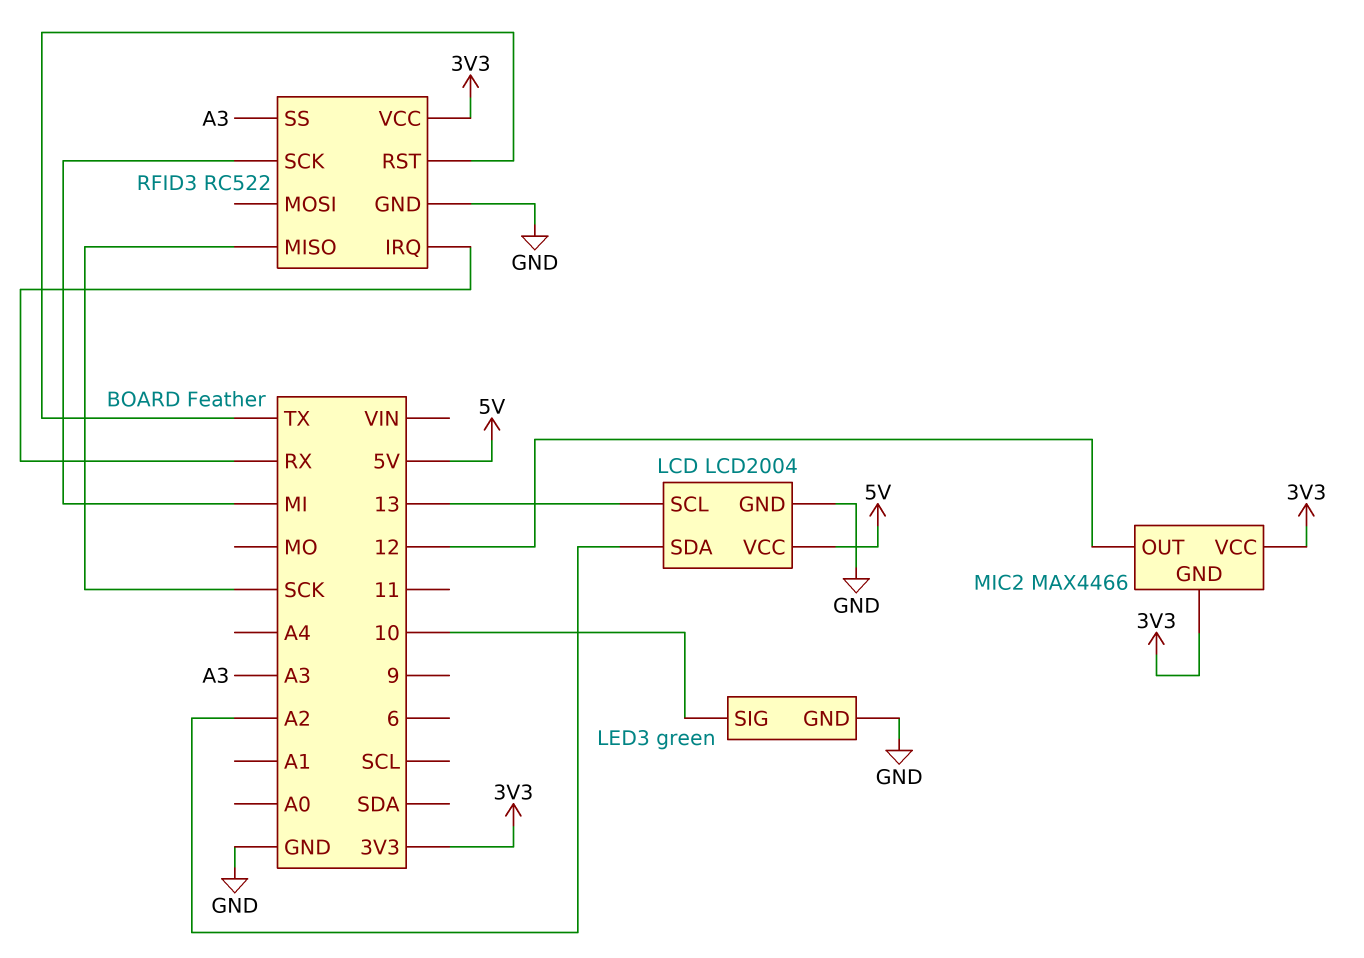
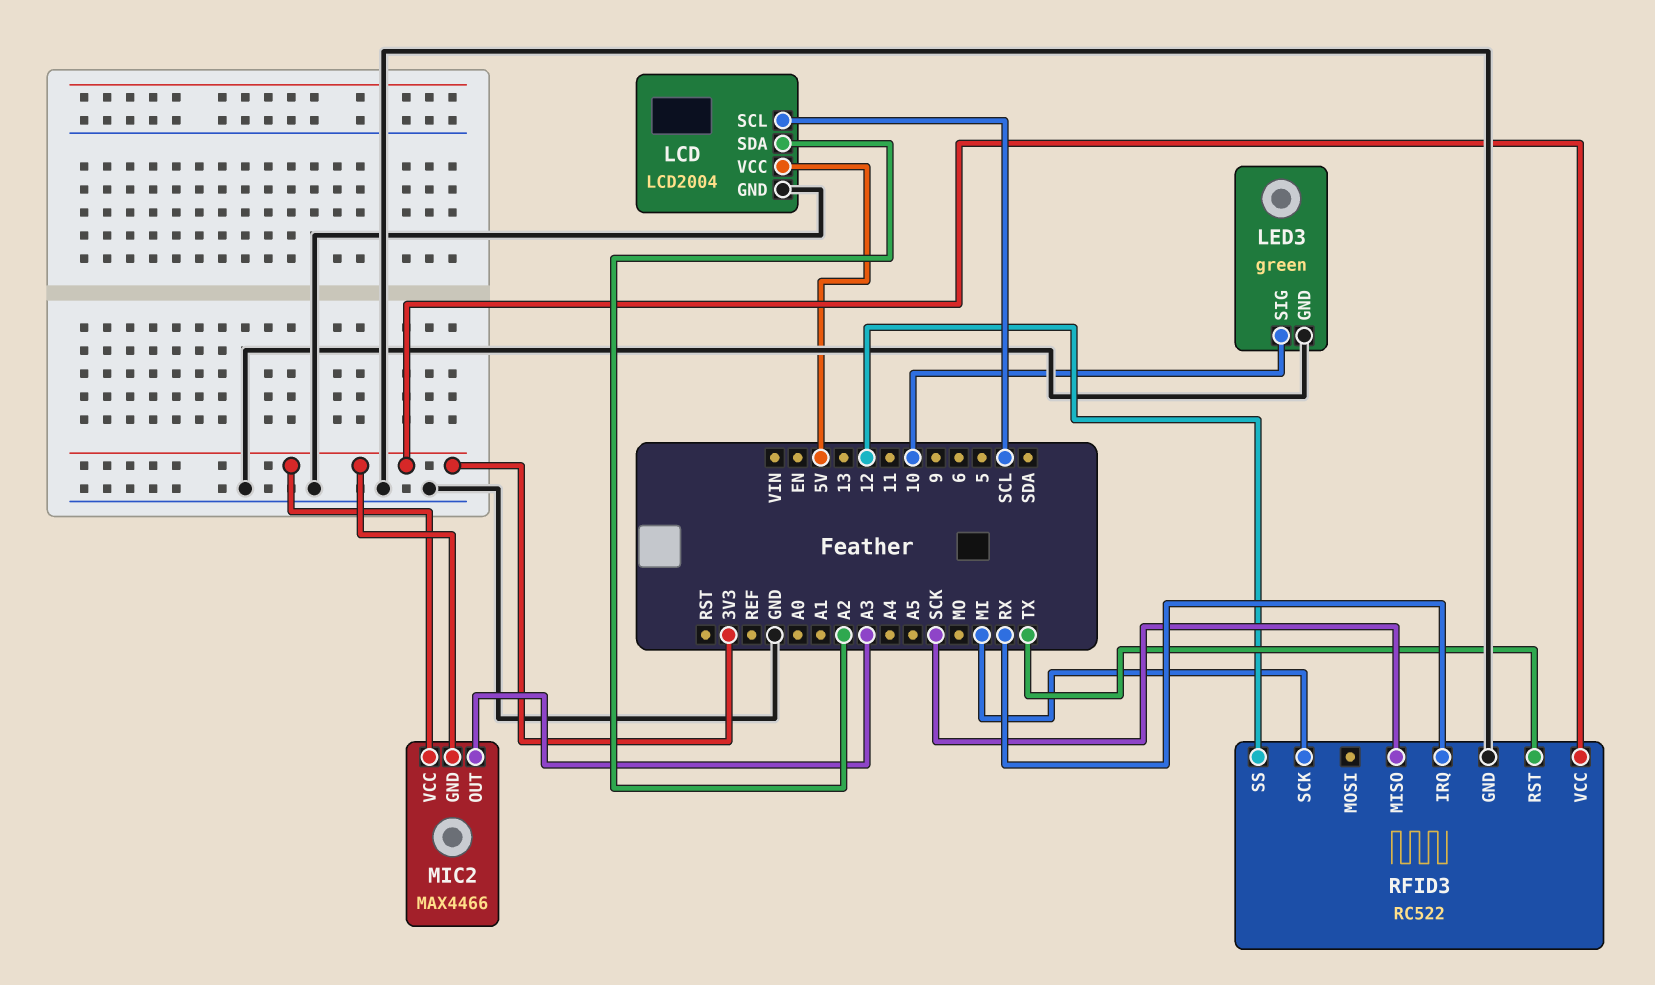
LCD pin SCL: 13 -> SCL
MIC2 pin OUT: 12 -> A3
RFID3 pin SS: A3 -> 12

